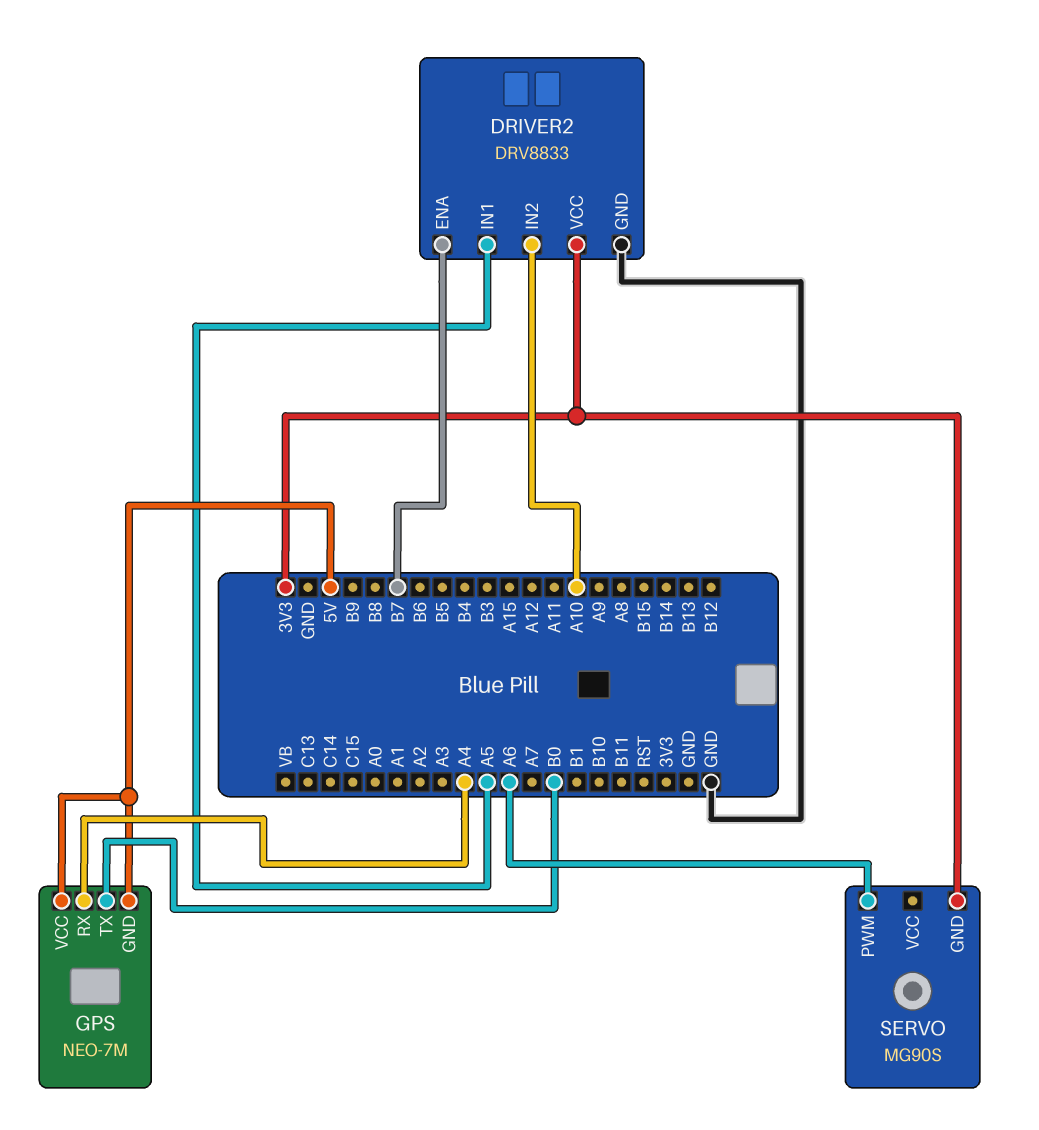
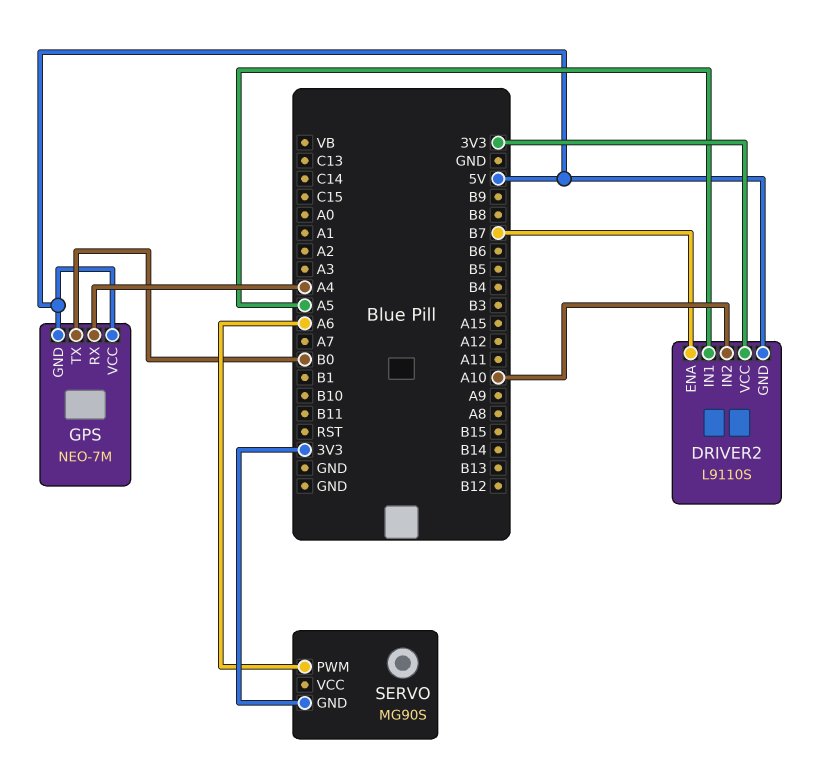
DRIVER2: DRV8833 -> L9110S
DRIVER2 pin GND: GND -> 5V

